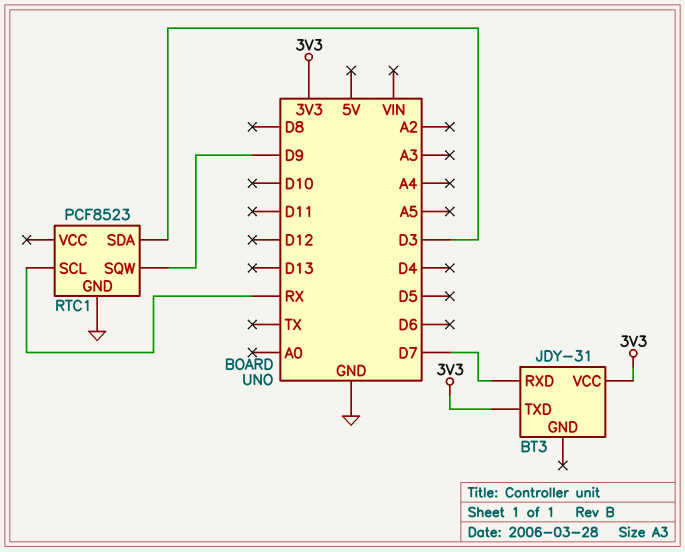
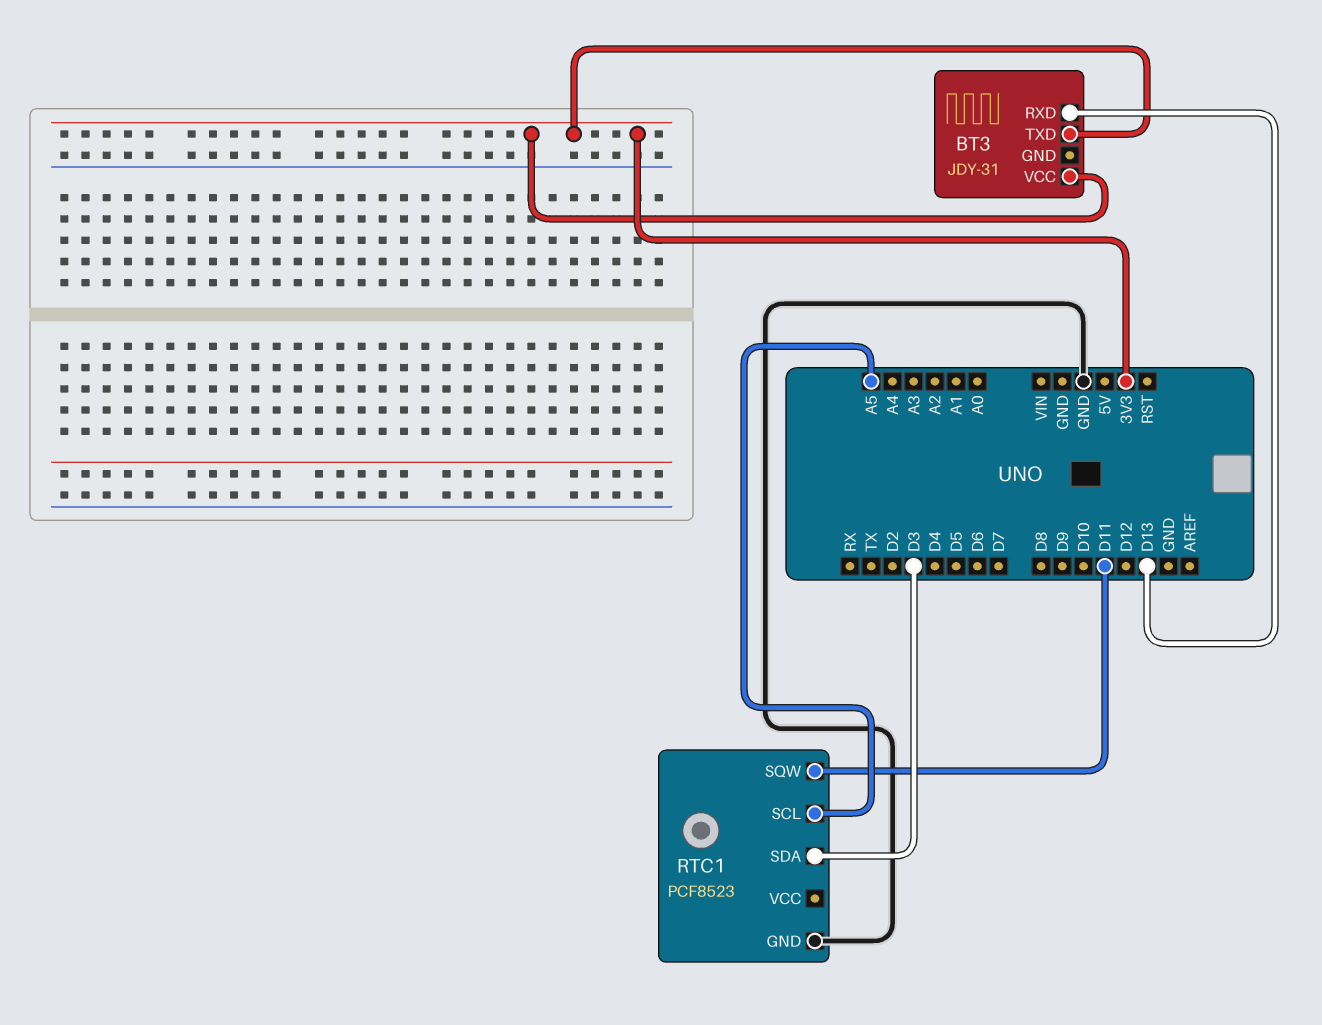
BT3 pin RXD: D7 -> D13
RTC1 pin SCL: RX -> A5
RTC1 pin SQW: D9 -> D11

